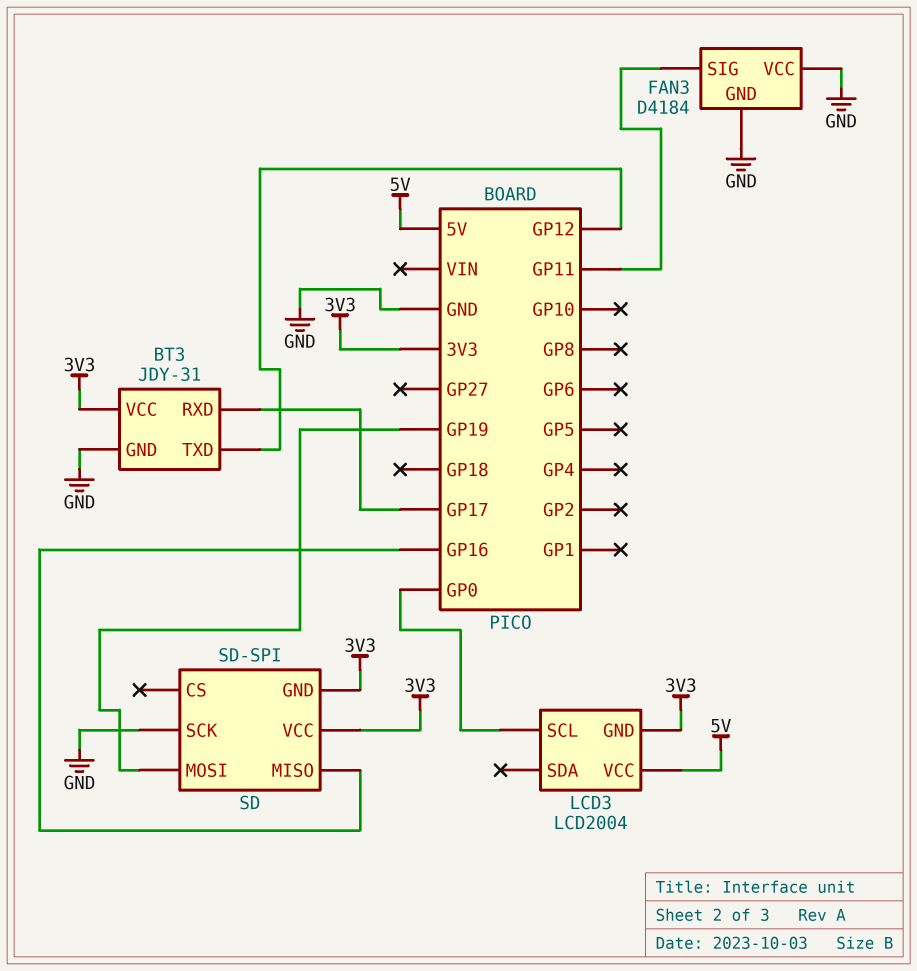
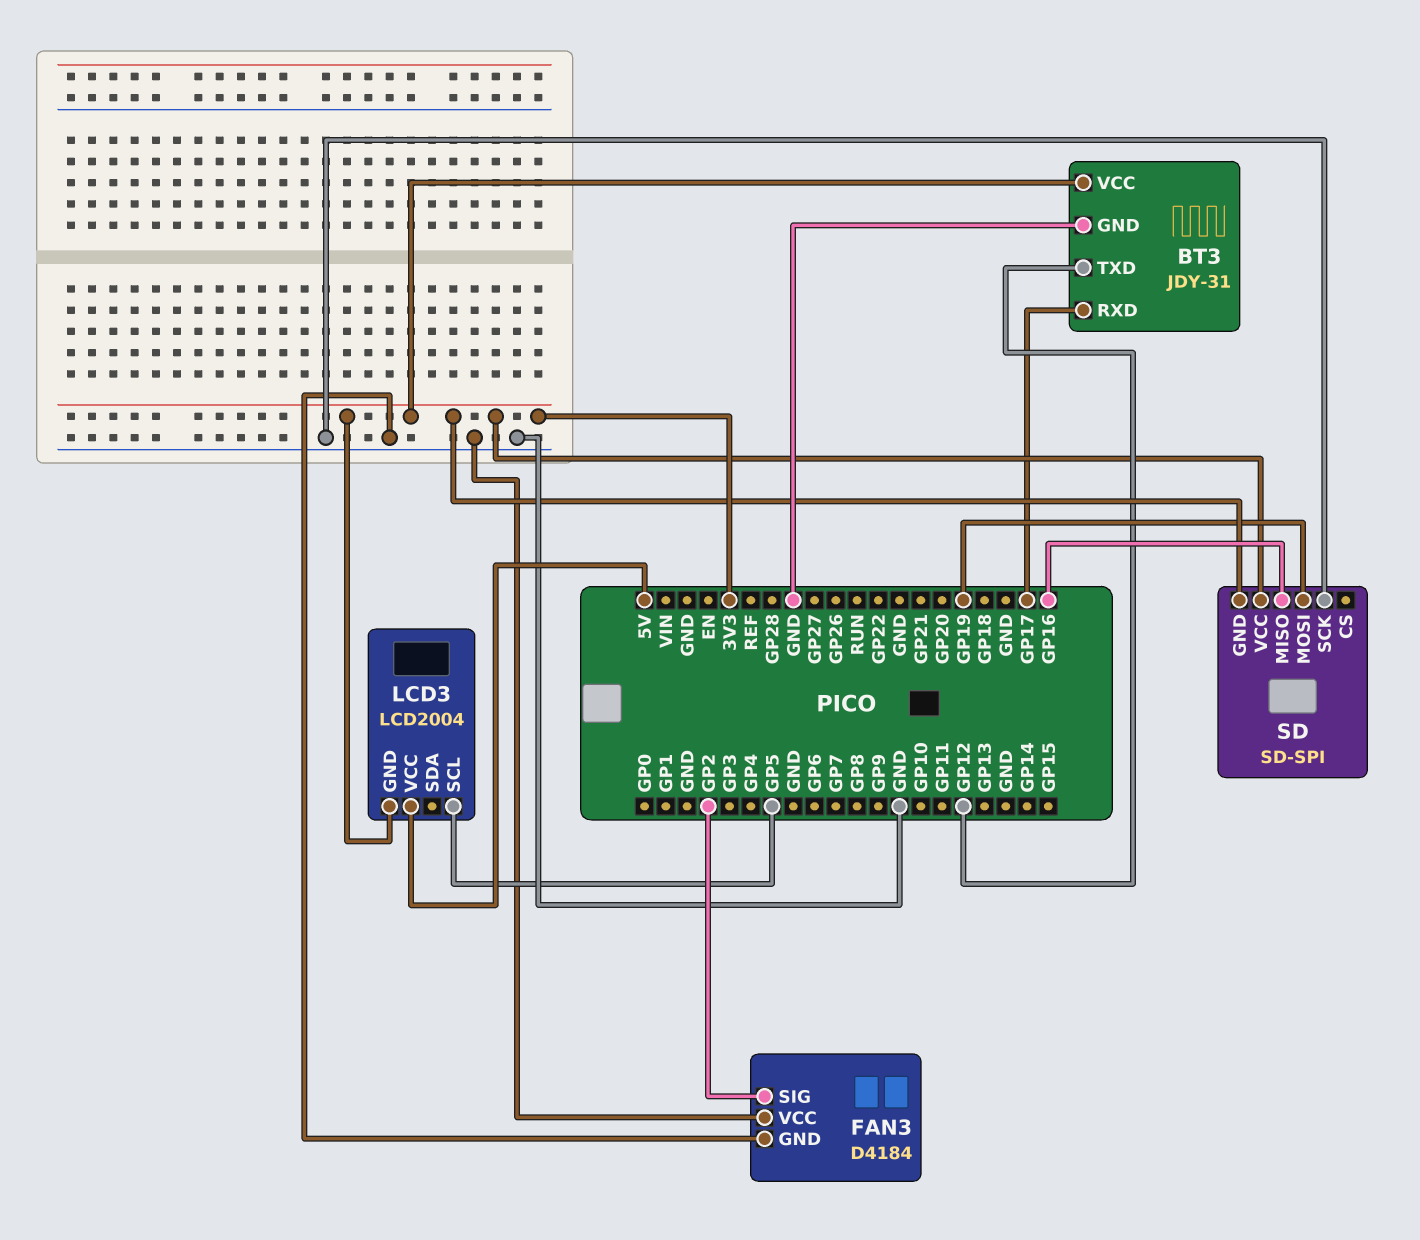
FAN3 pin SIG: GP11 -> GP2
LCD3 pin SCL: GP0 -> GP5

